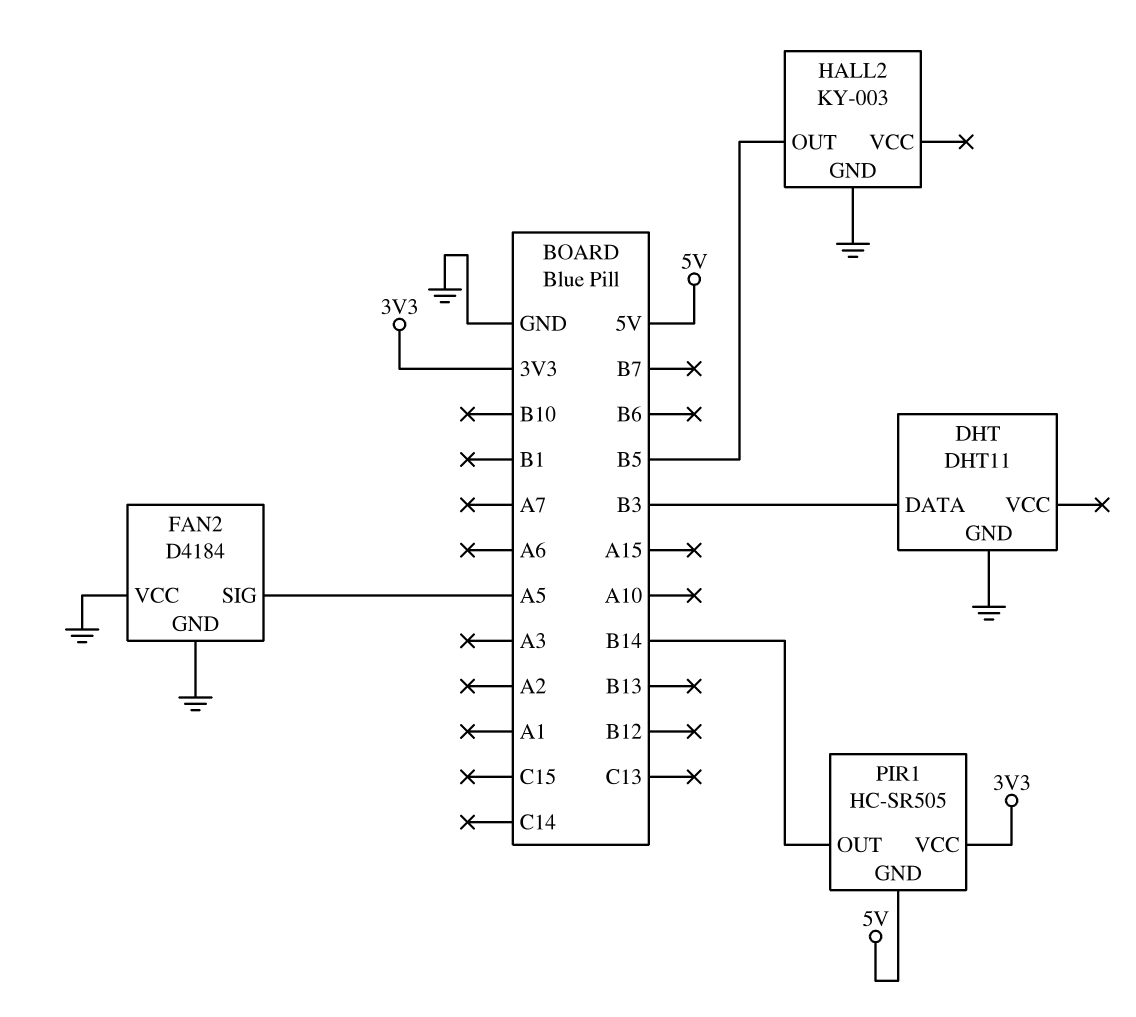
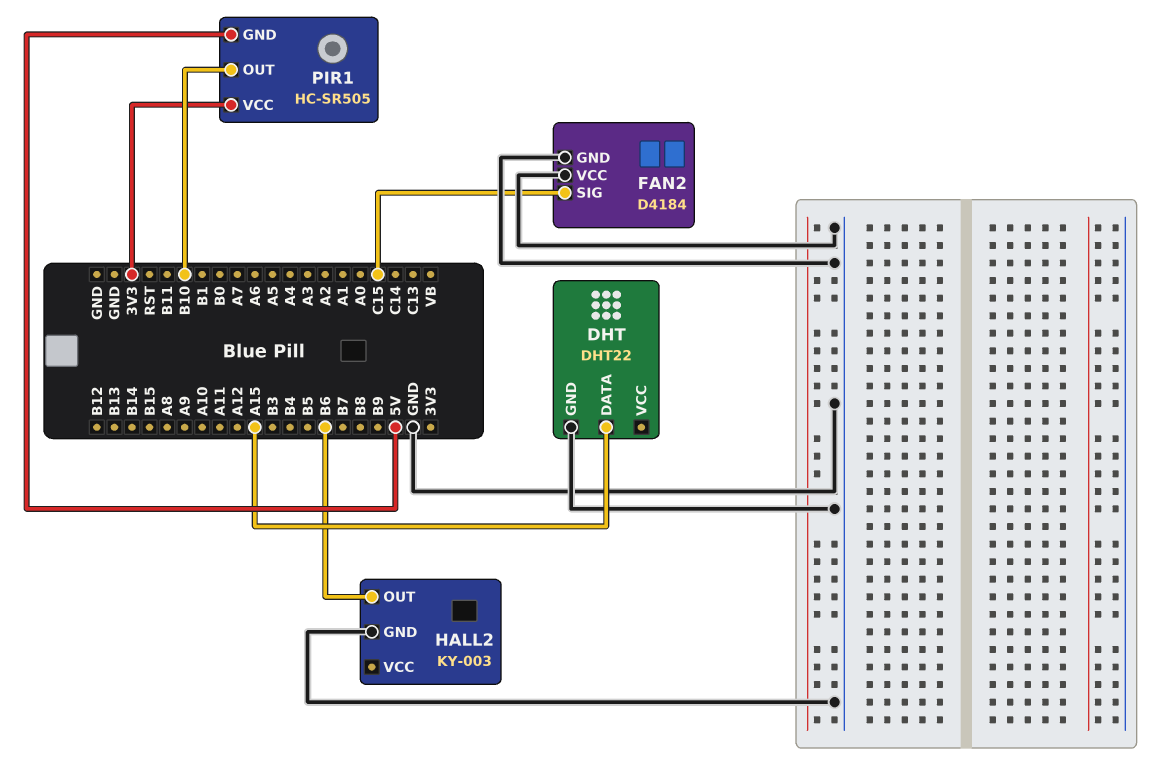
DHT: DHT11 -> DHT22
DHT pin DATA: B3 -> A15
FAN2 pin SIG: A5 -> C15
HALL2 pin OUT: B5 -> B6
PIR1 pin OUT: B14 -> B10

